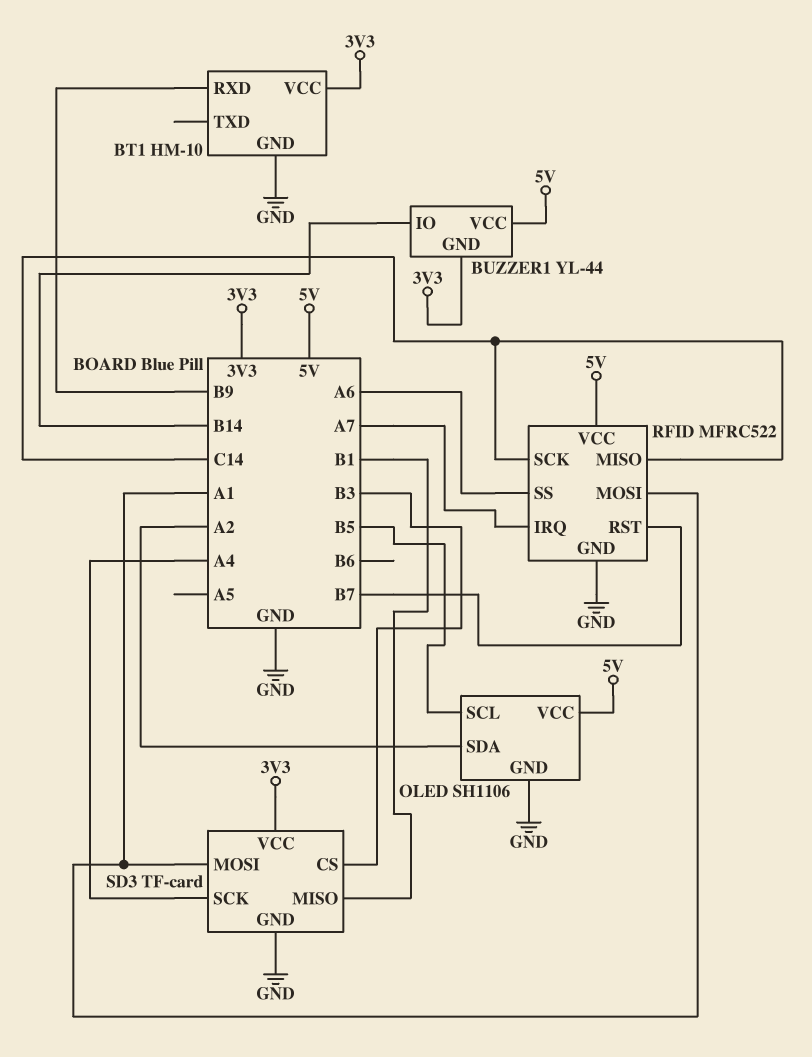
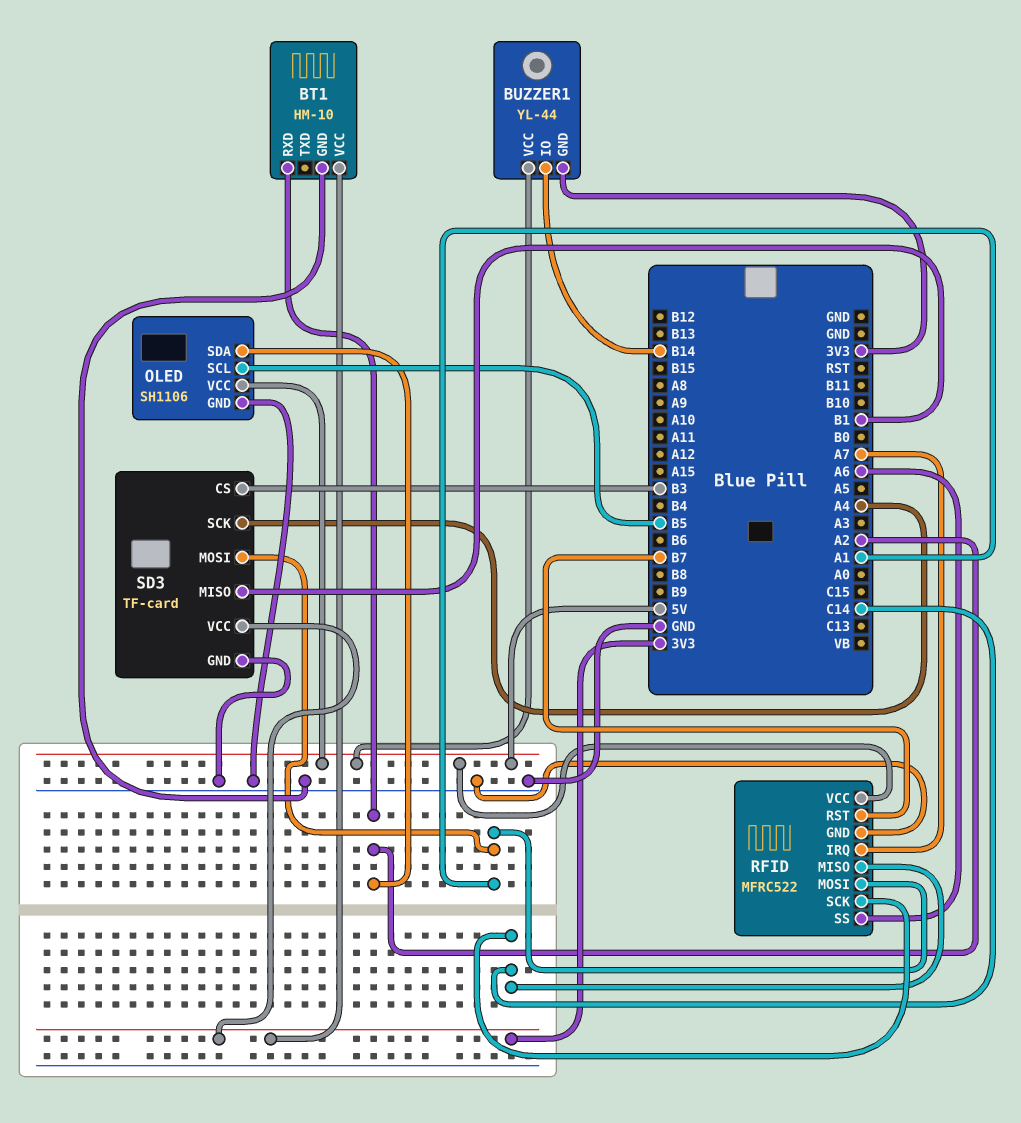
BT1 pin RXD: B9 -> A2

